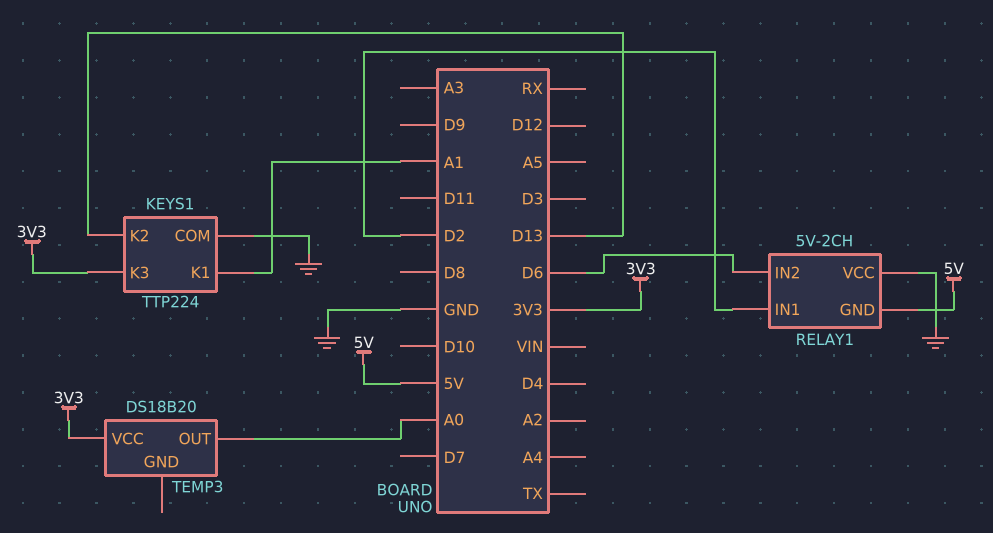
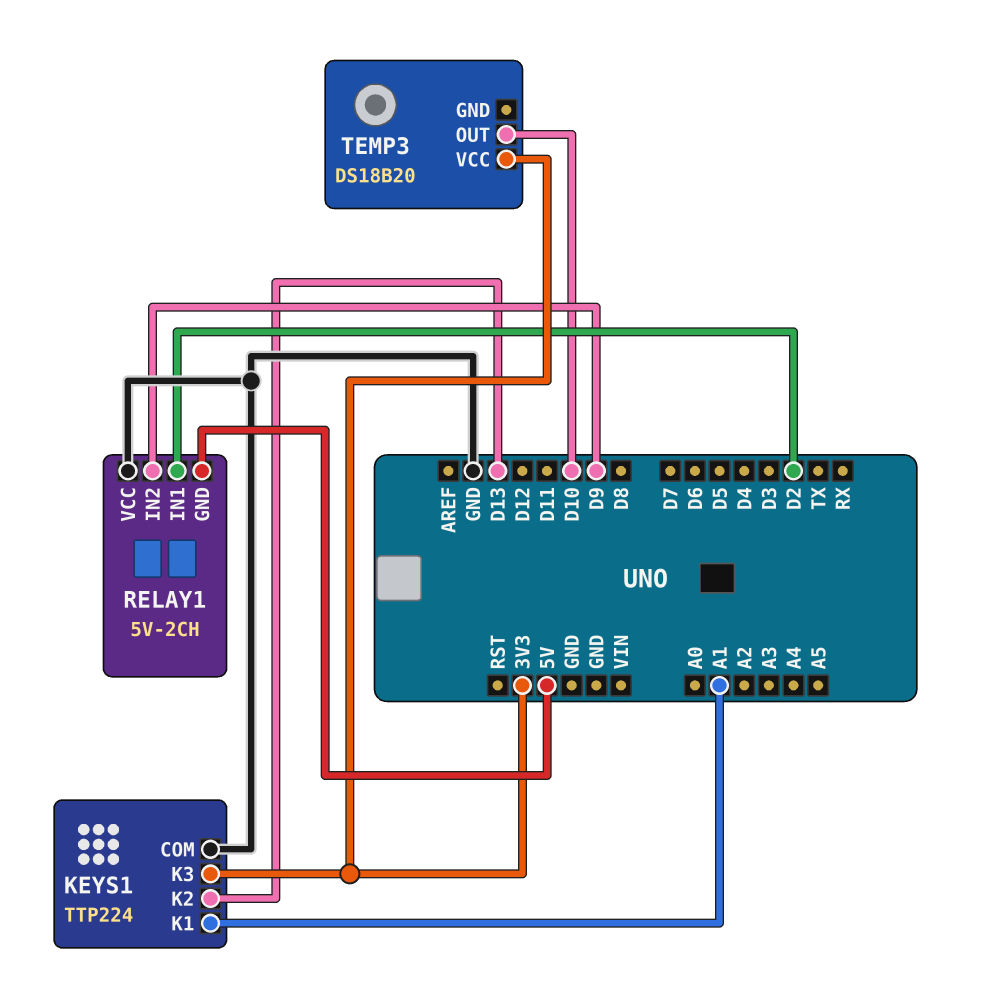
RELAY1 pin IN2: D6 -> D9
TEMP3 pin OUT: A0 -> D10

